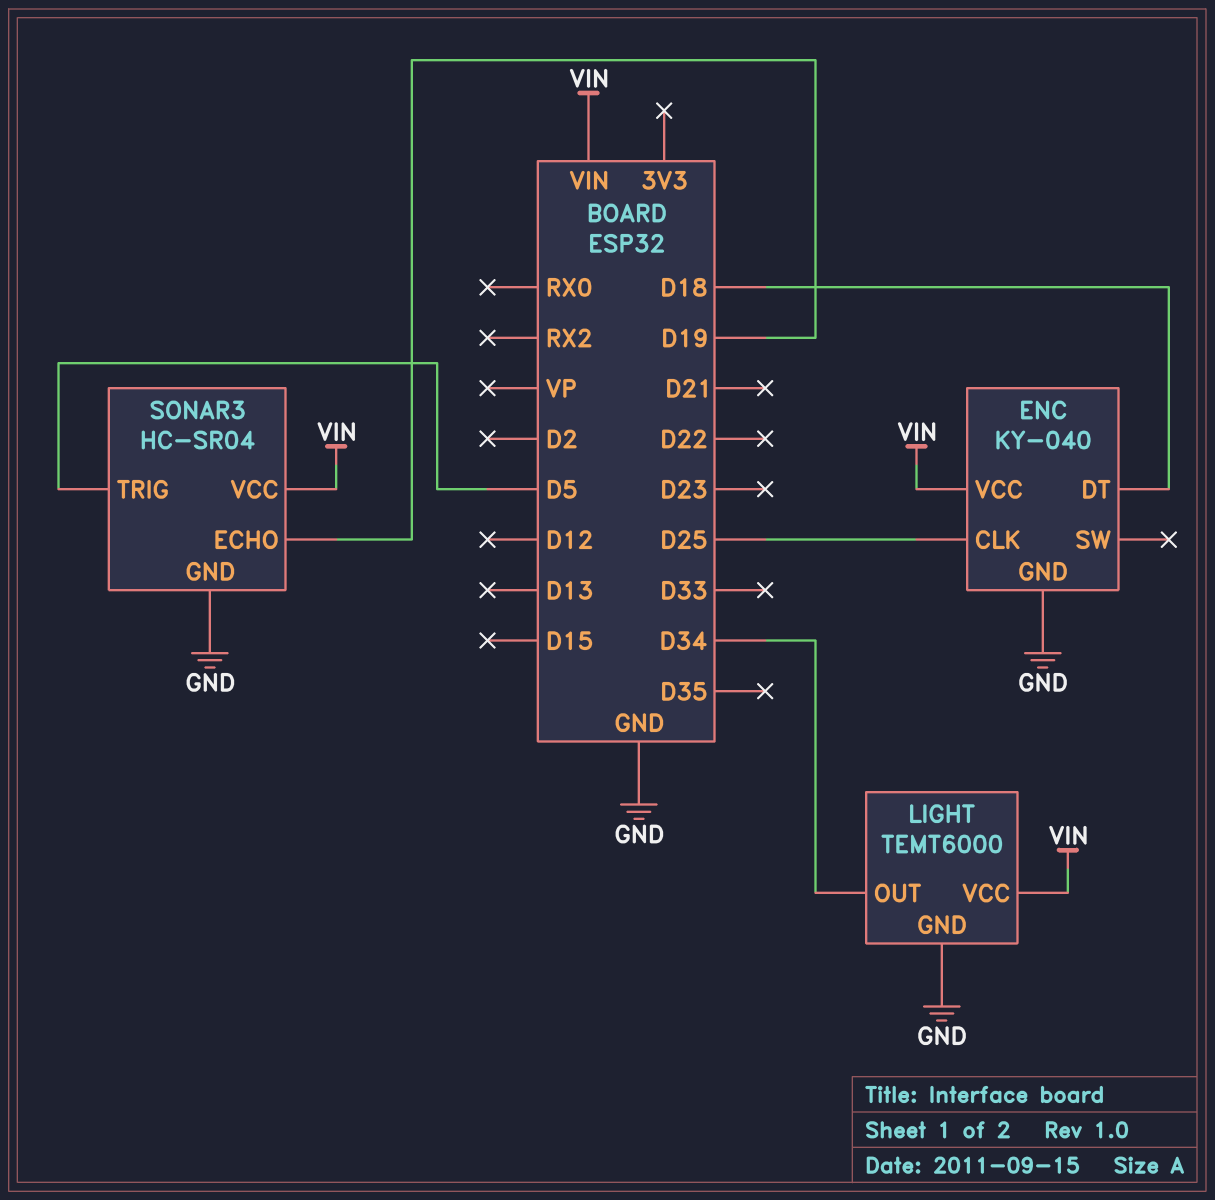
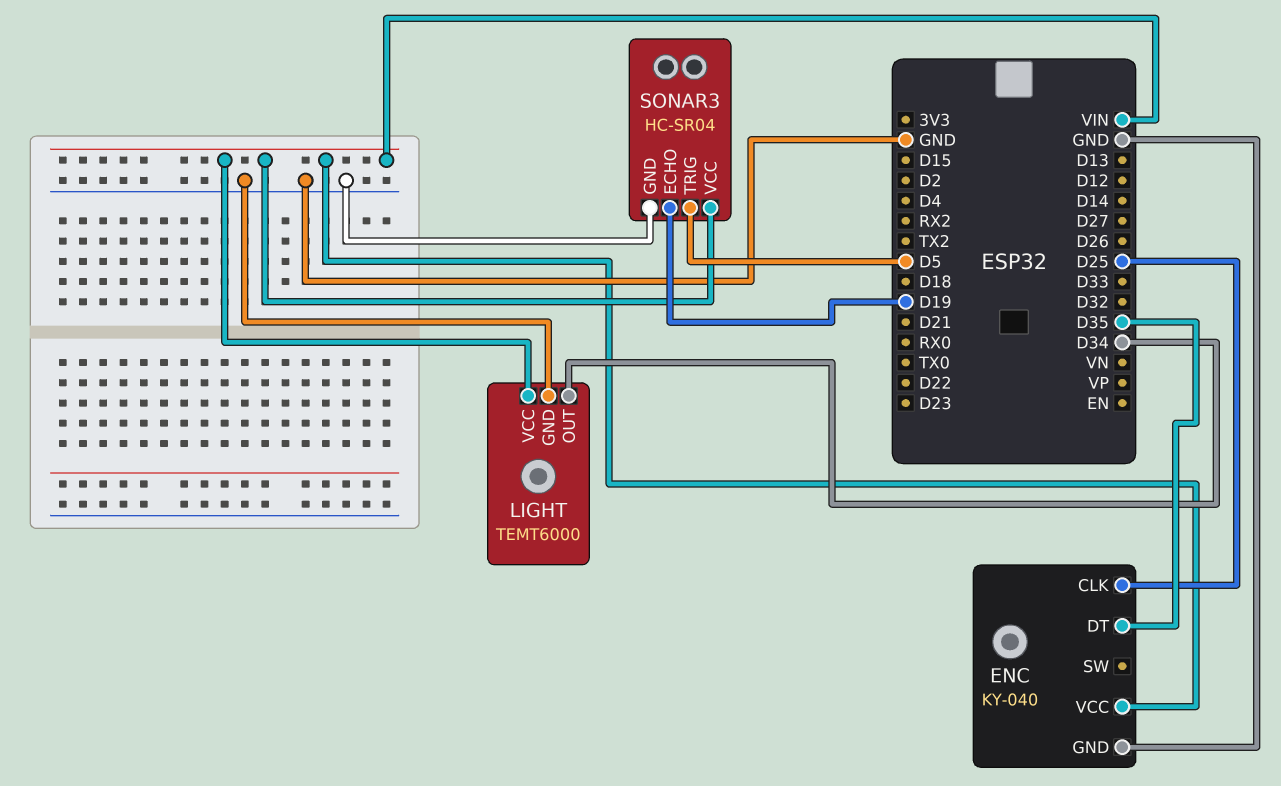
ENC pin DT: D18 -> D35

